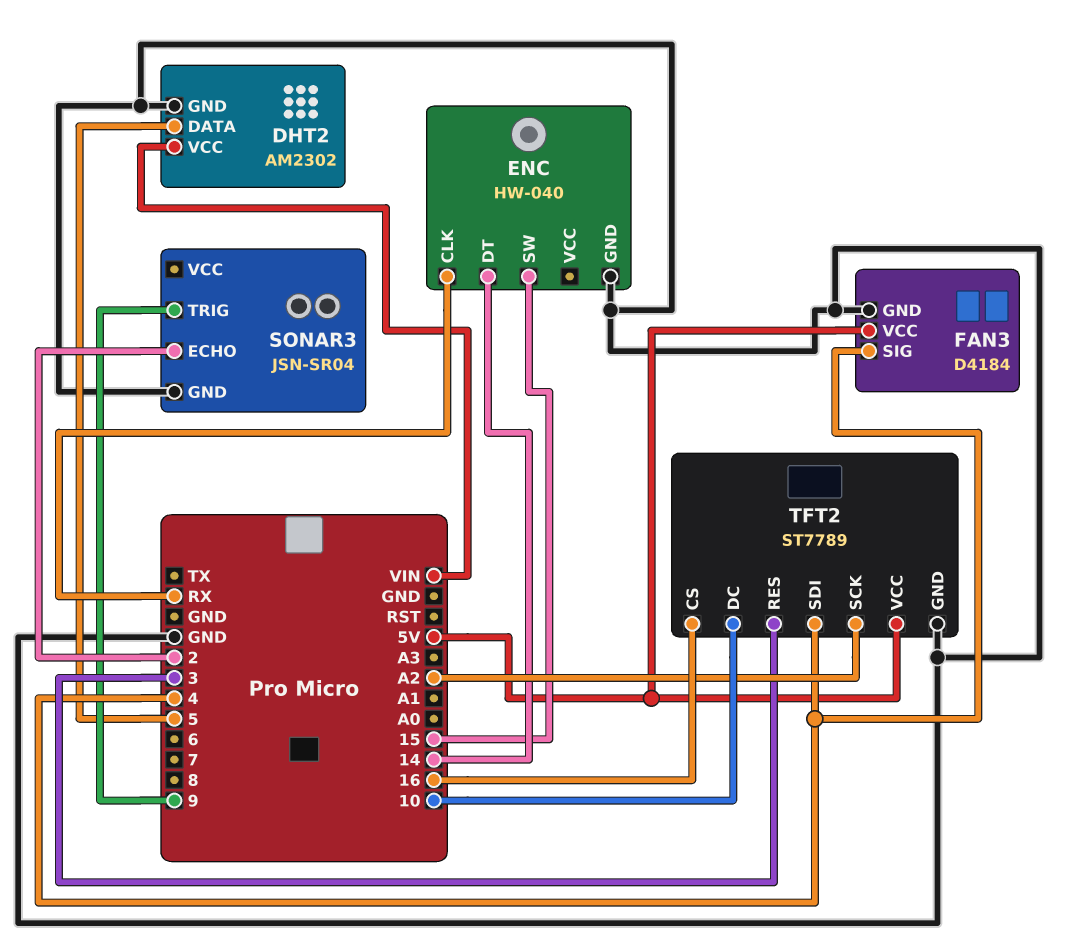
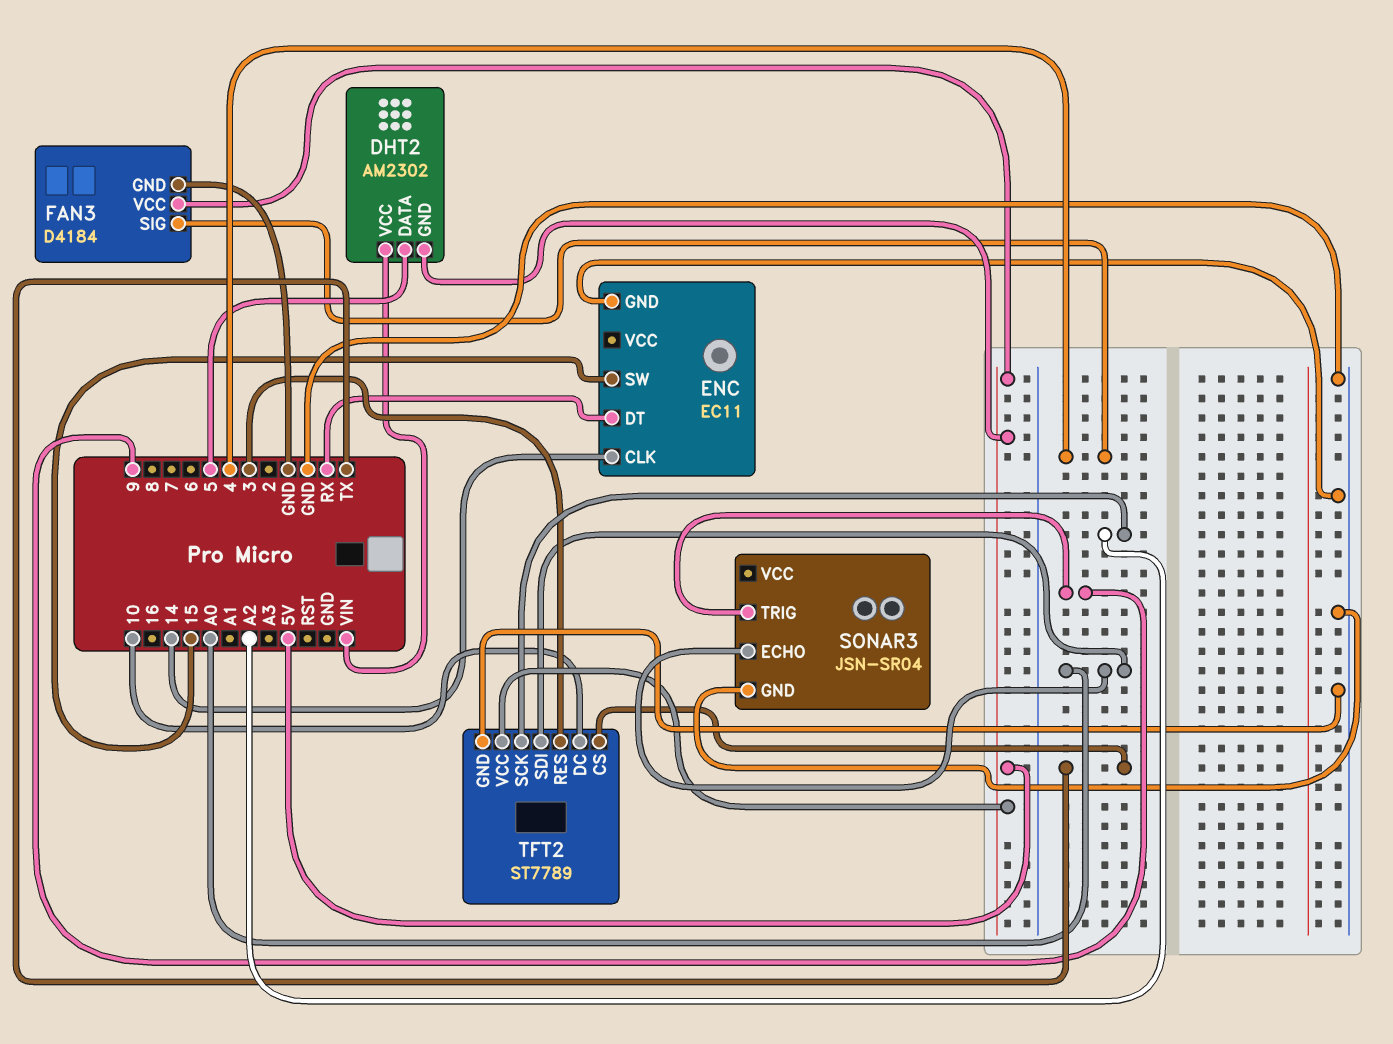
DHT2 pin GND: GND -> 5V
ENC: HW-040 -> EC11
ENC pin CLK: RX -> 14
ENC pin DT: 14 -> RX
SONAR3 pin ECHO: 2 -> A0
TFT2 pin CS: 16 -> TX
TFT2 pin SDI: 4 -> A0

